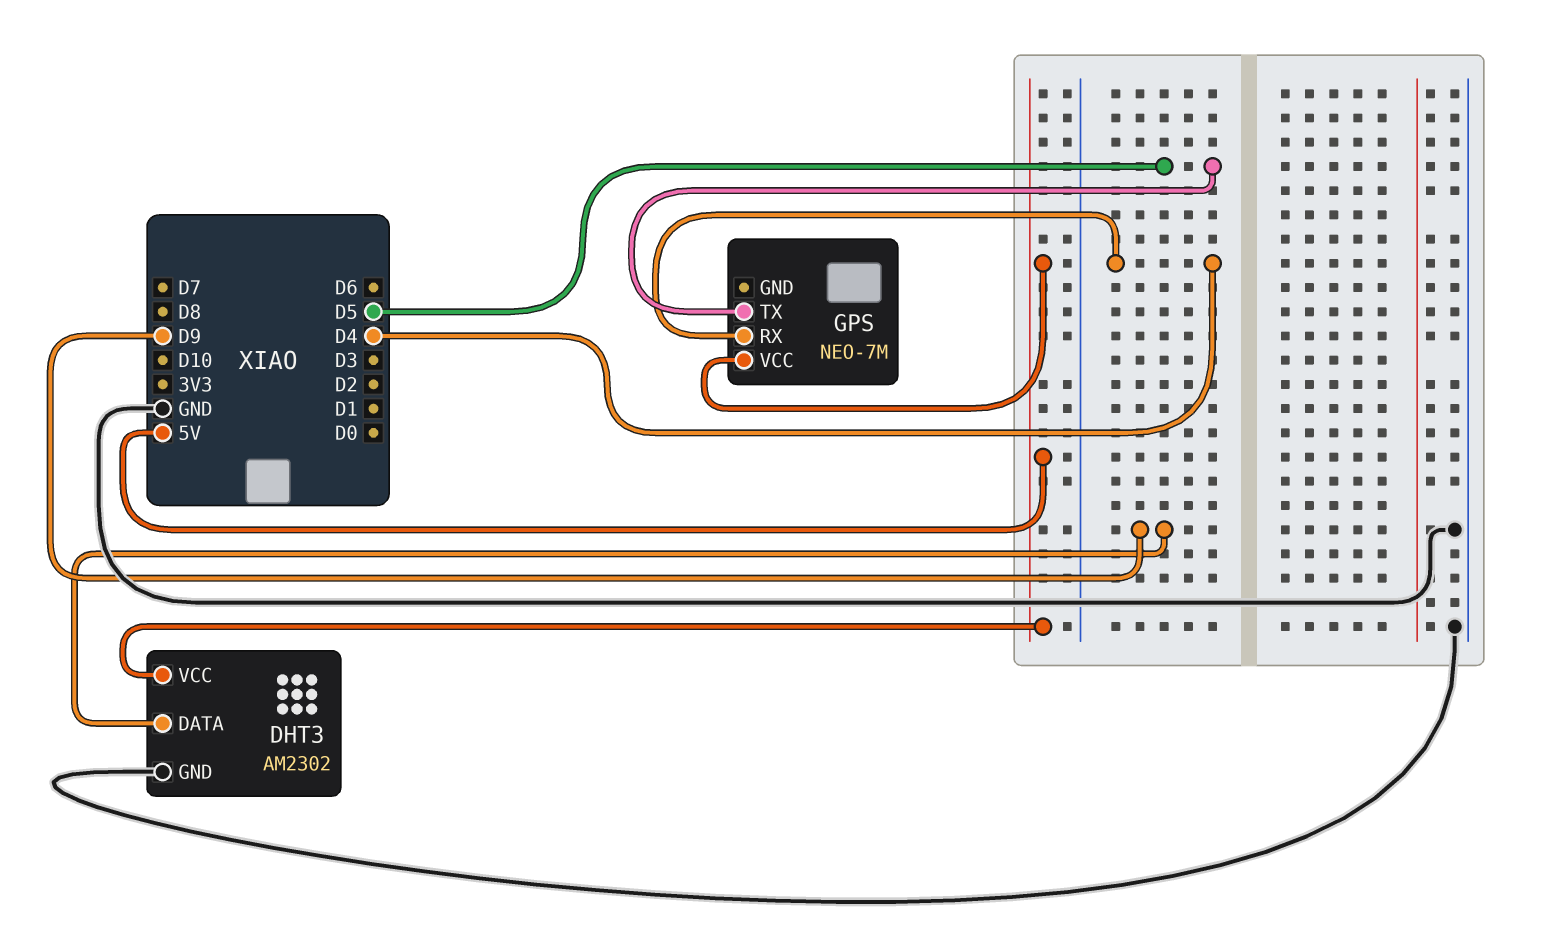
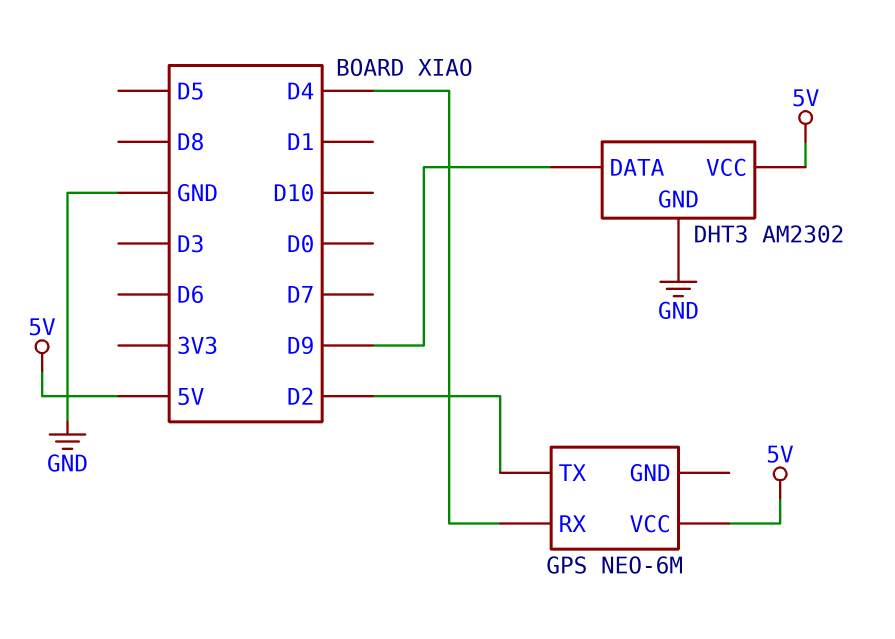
GPS: NEO-7M -> NEO-6M
GPS pin TX: D5 -> D2

